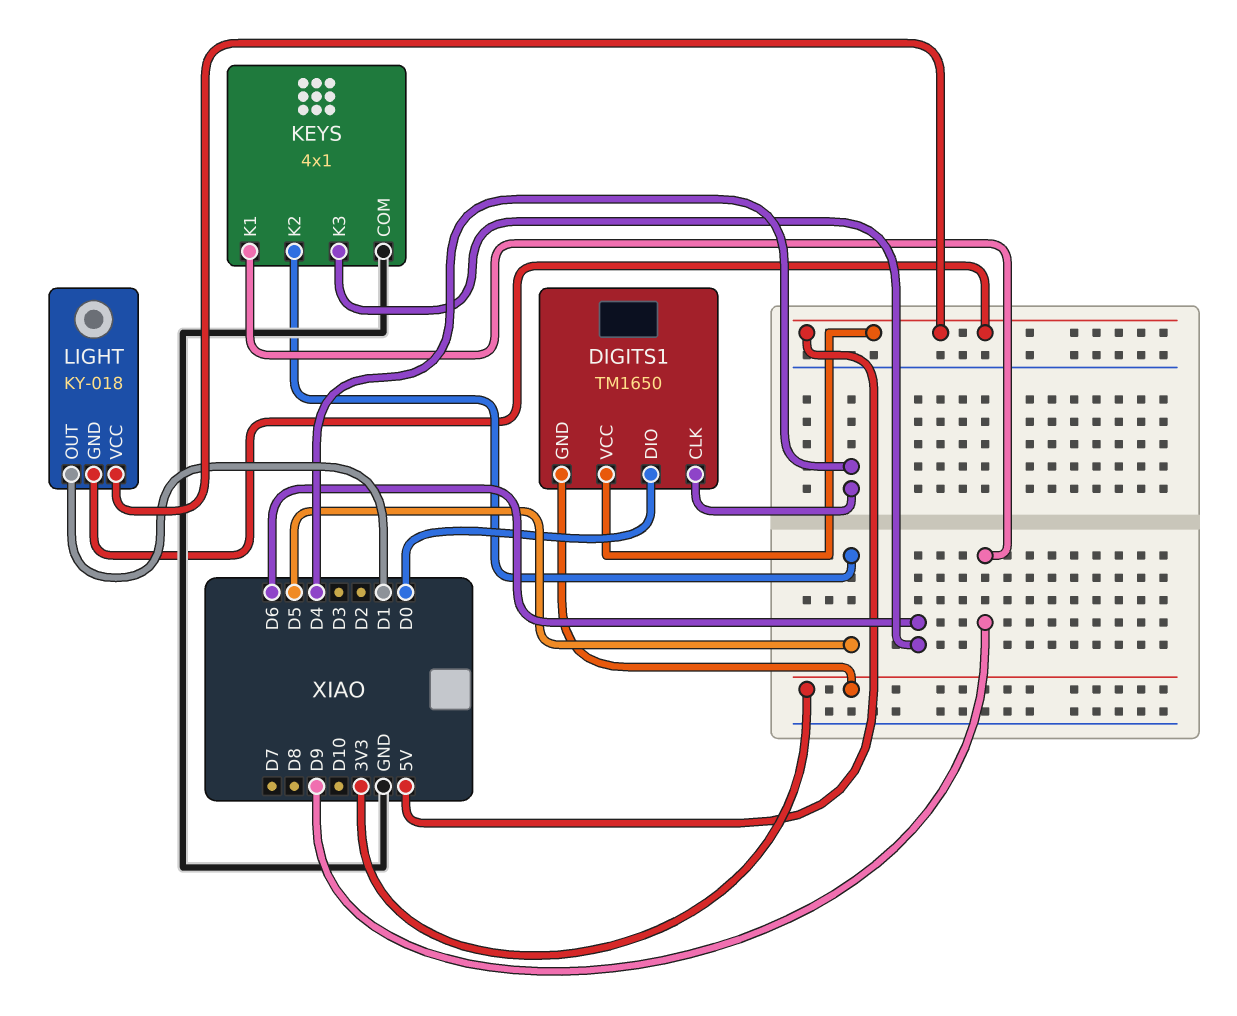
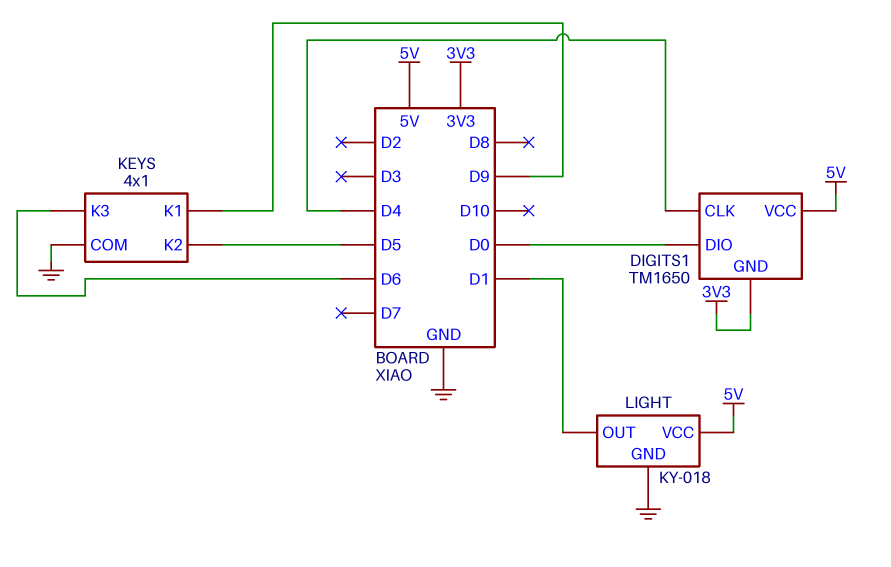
LIGHT pin GND: 5V -> GND

